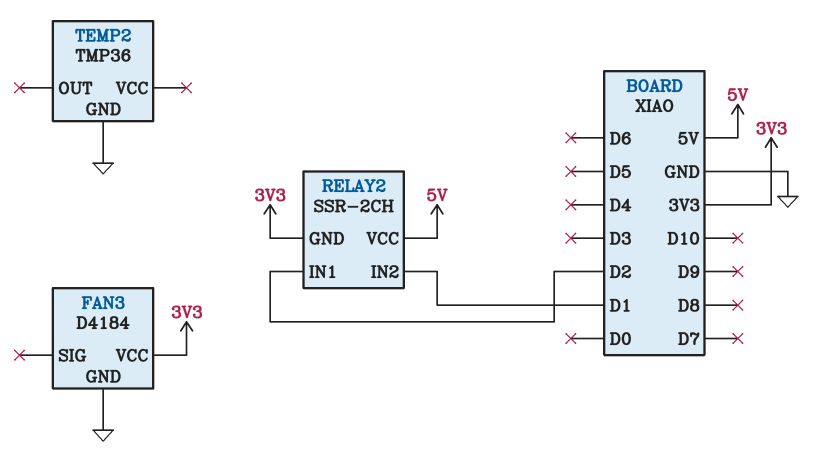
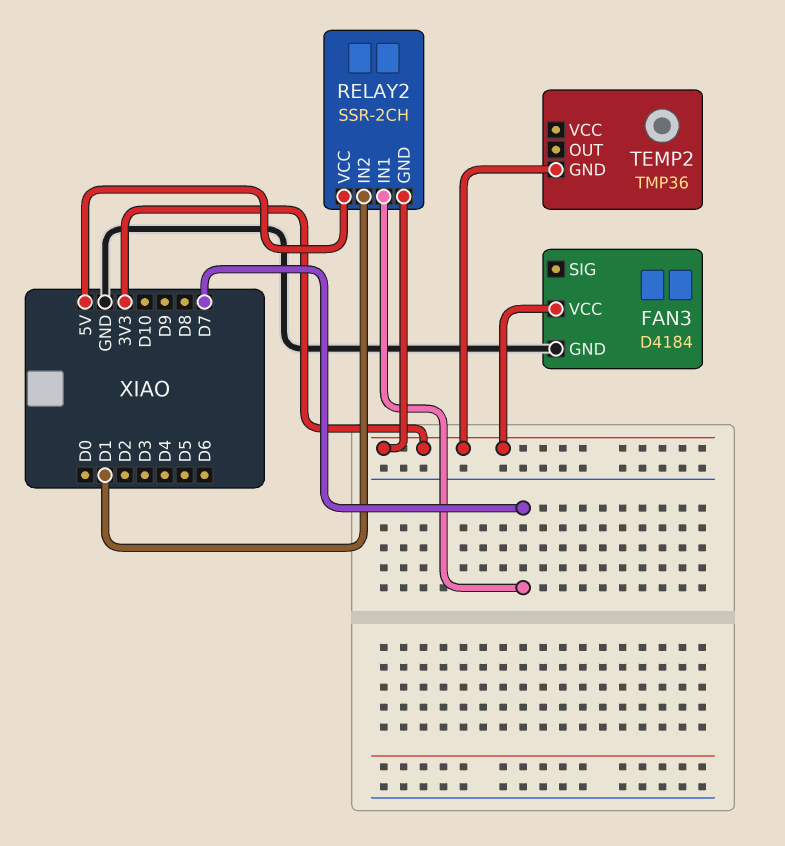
RELAY2 pin IN1: D2 -> D7
TEMP2 pin GND: GND -> 3V3

